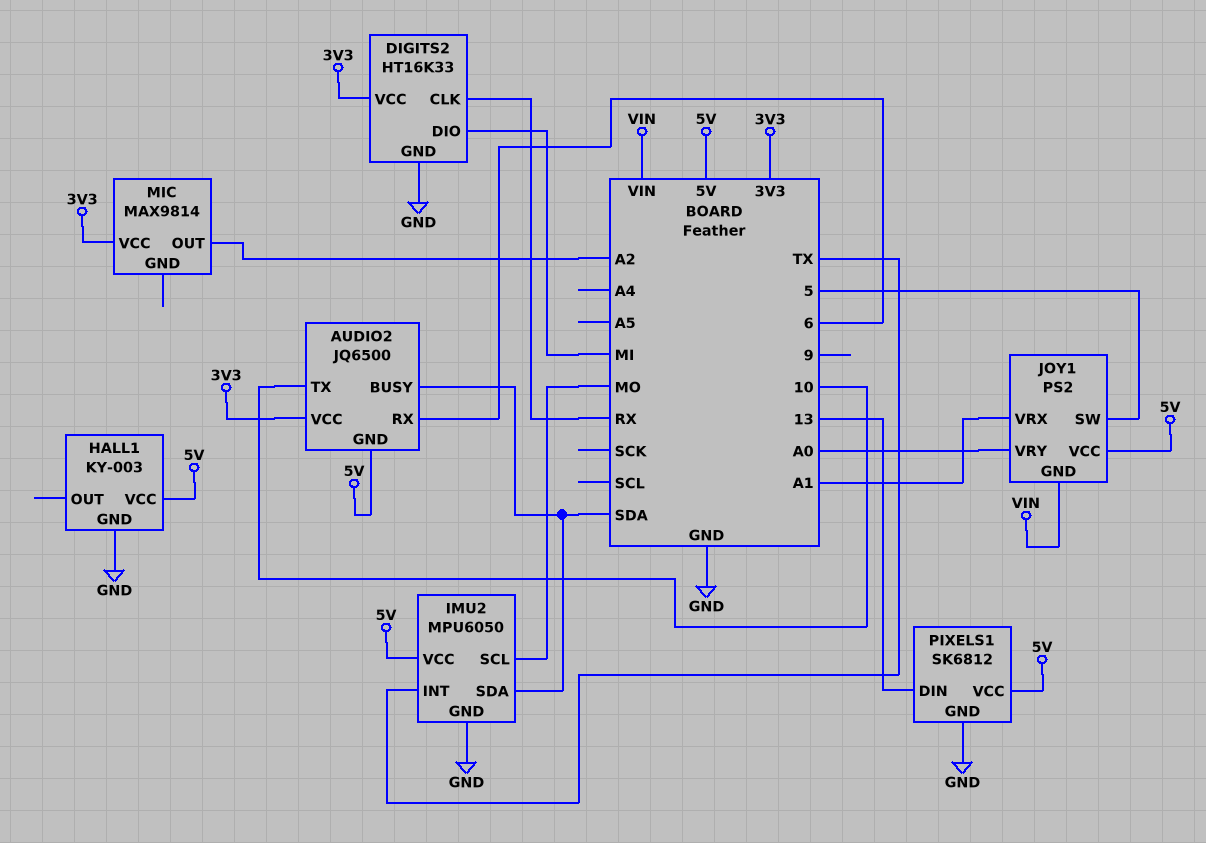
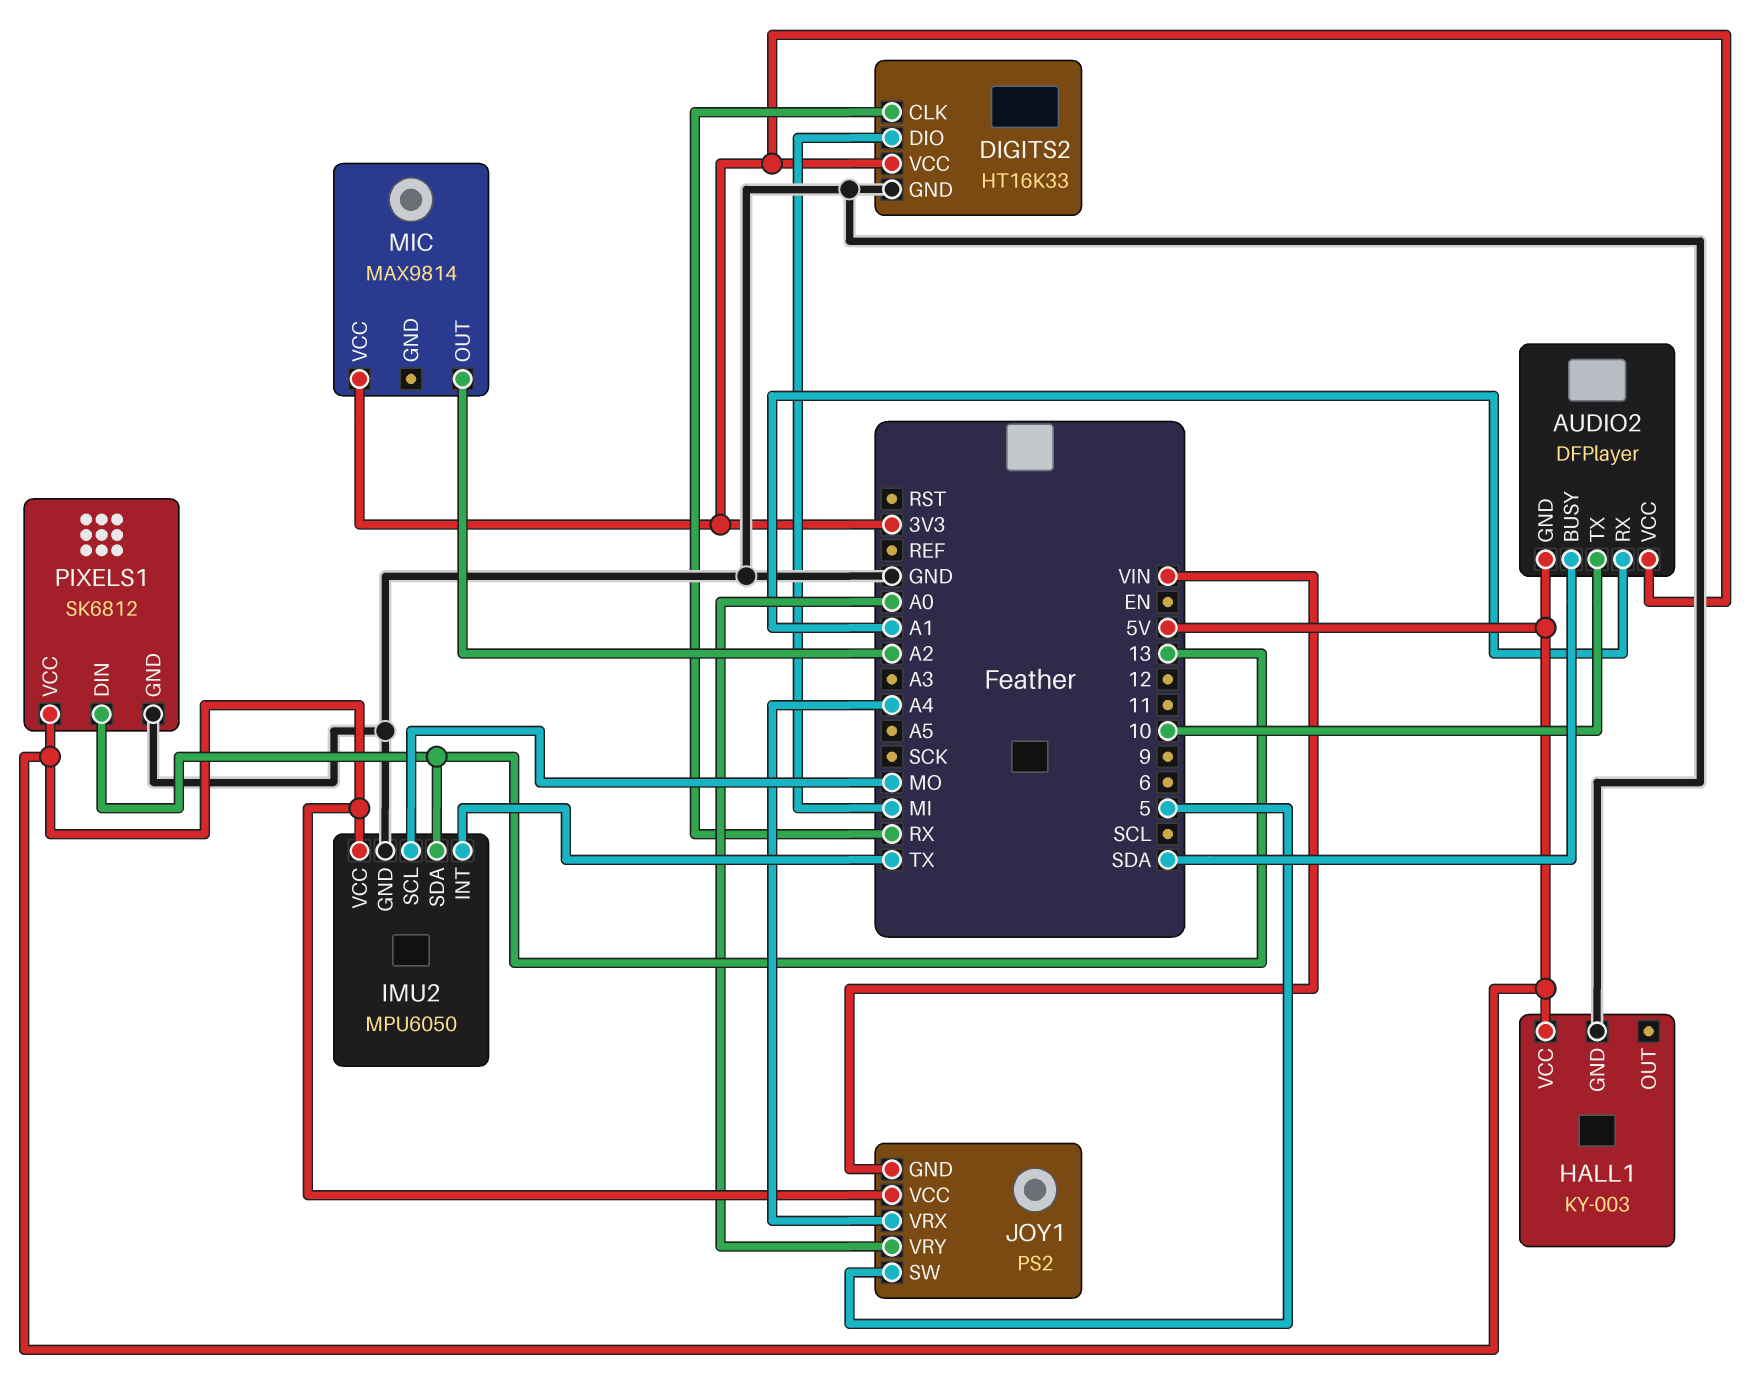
AUDIO2: JQ6500 -> DFPlayer
AUDIO2 pin RX: 6 -> A1
IMU2 pin SDA: SDA -> 13
JOY1 pin VRX: A1 -> A4

